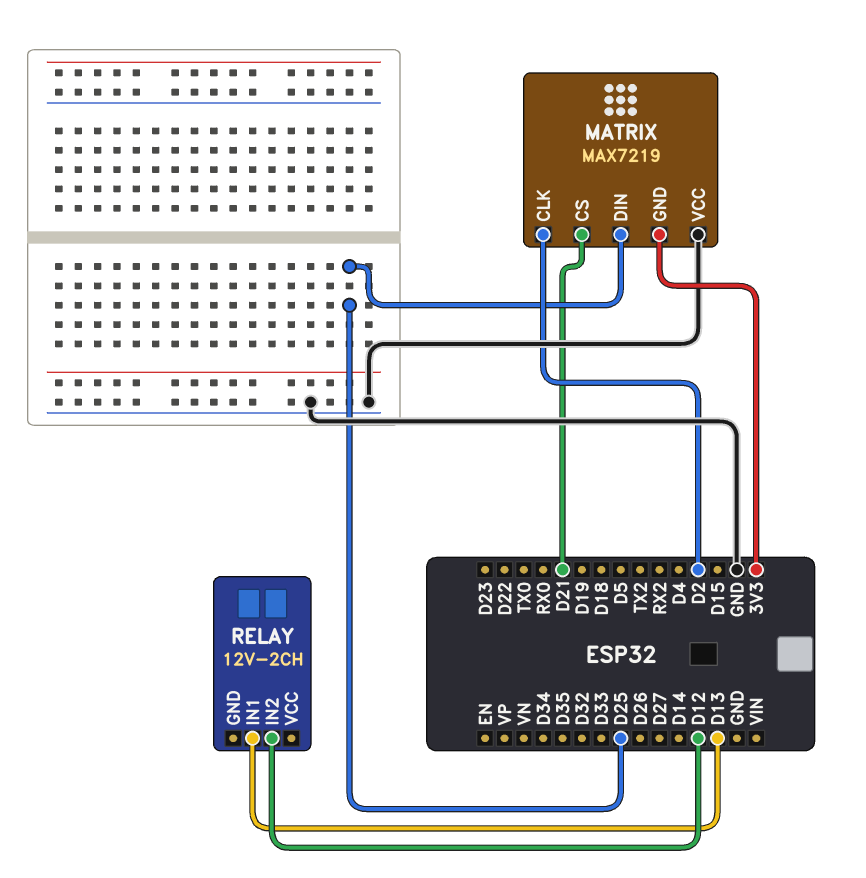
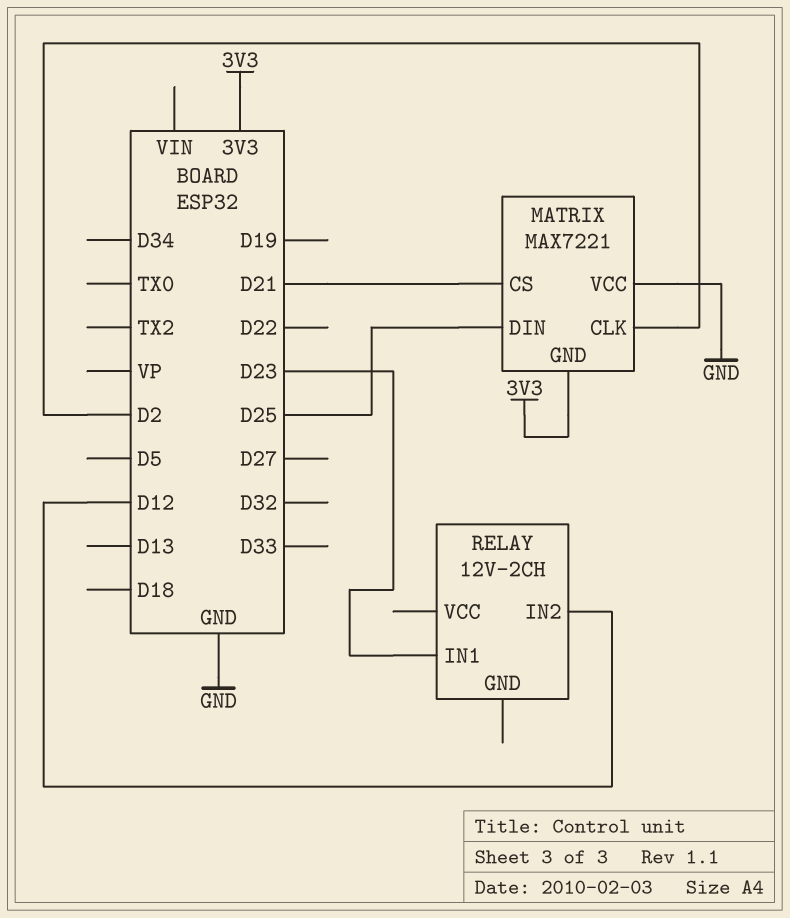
MATRIX: MAX7219 -> MAX7221
RELAY pin IN1: D13 -> D23

